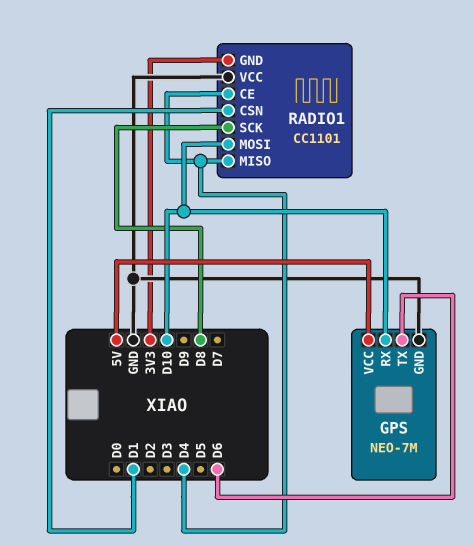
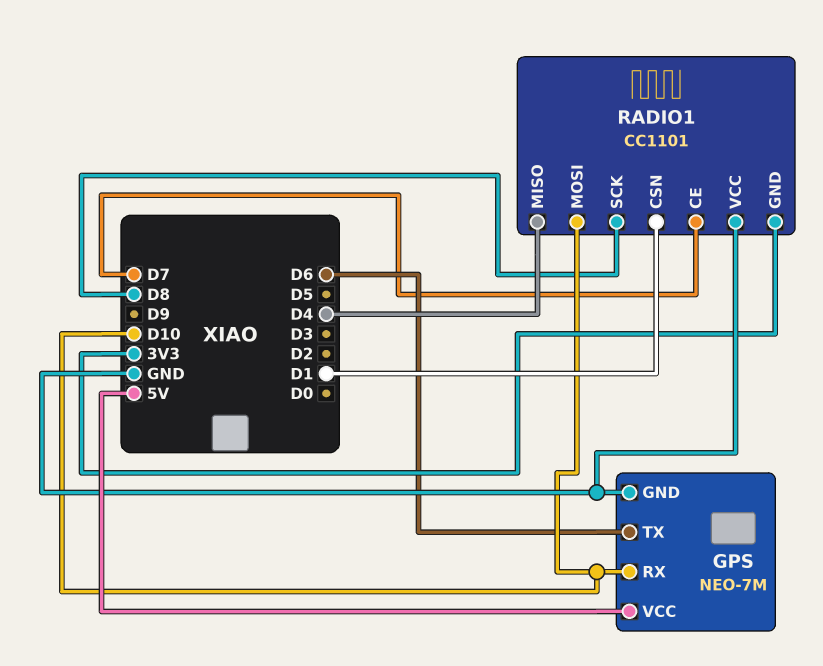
RADIO1 pin CE: D4 -> D7

